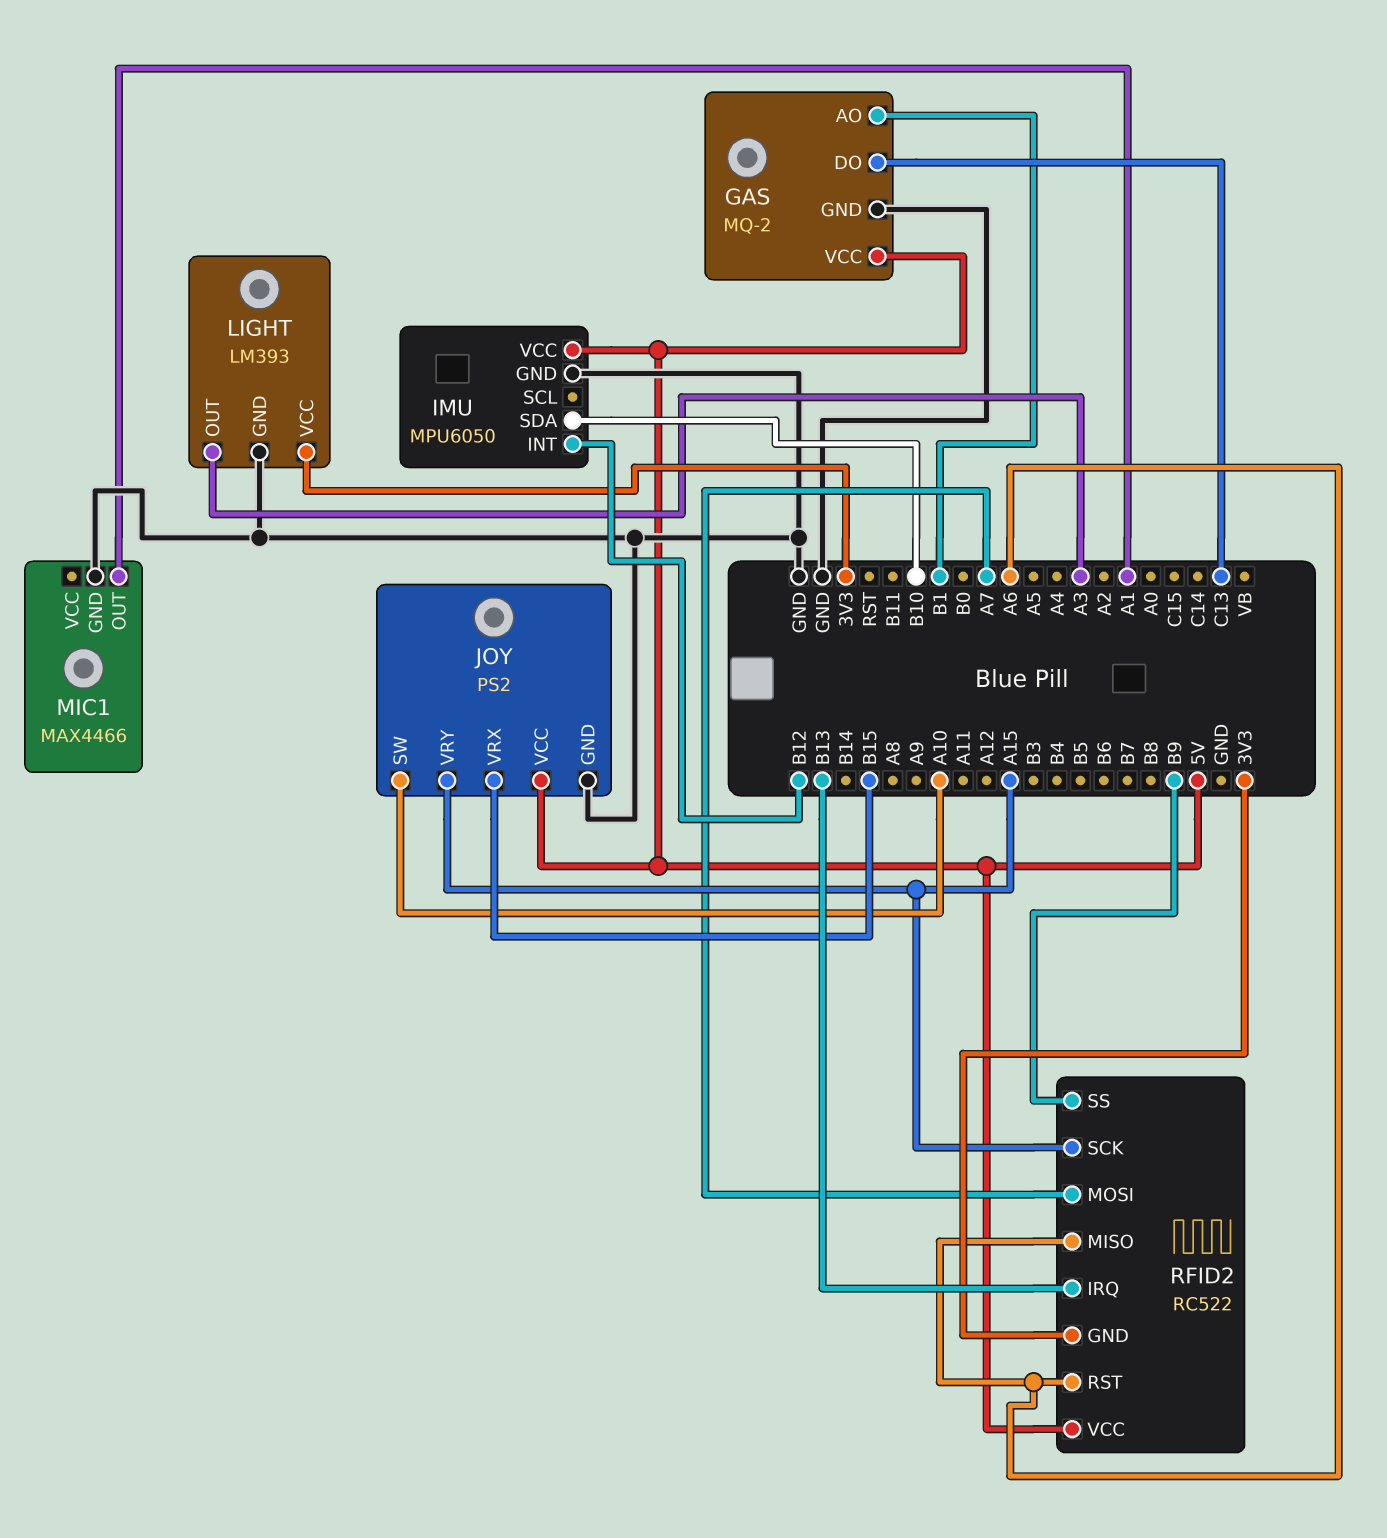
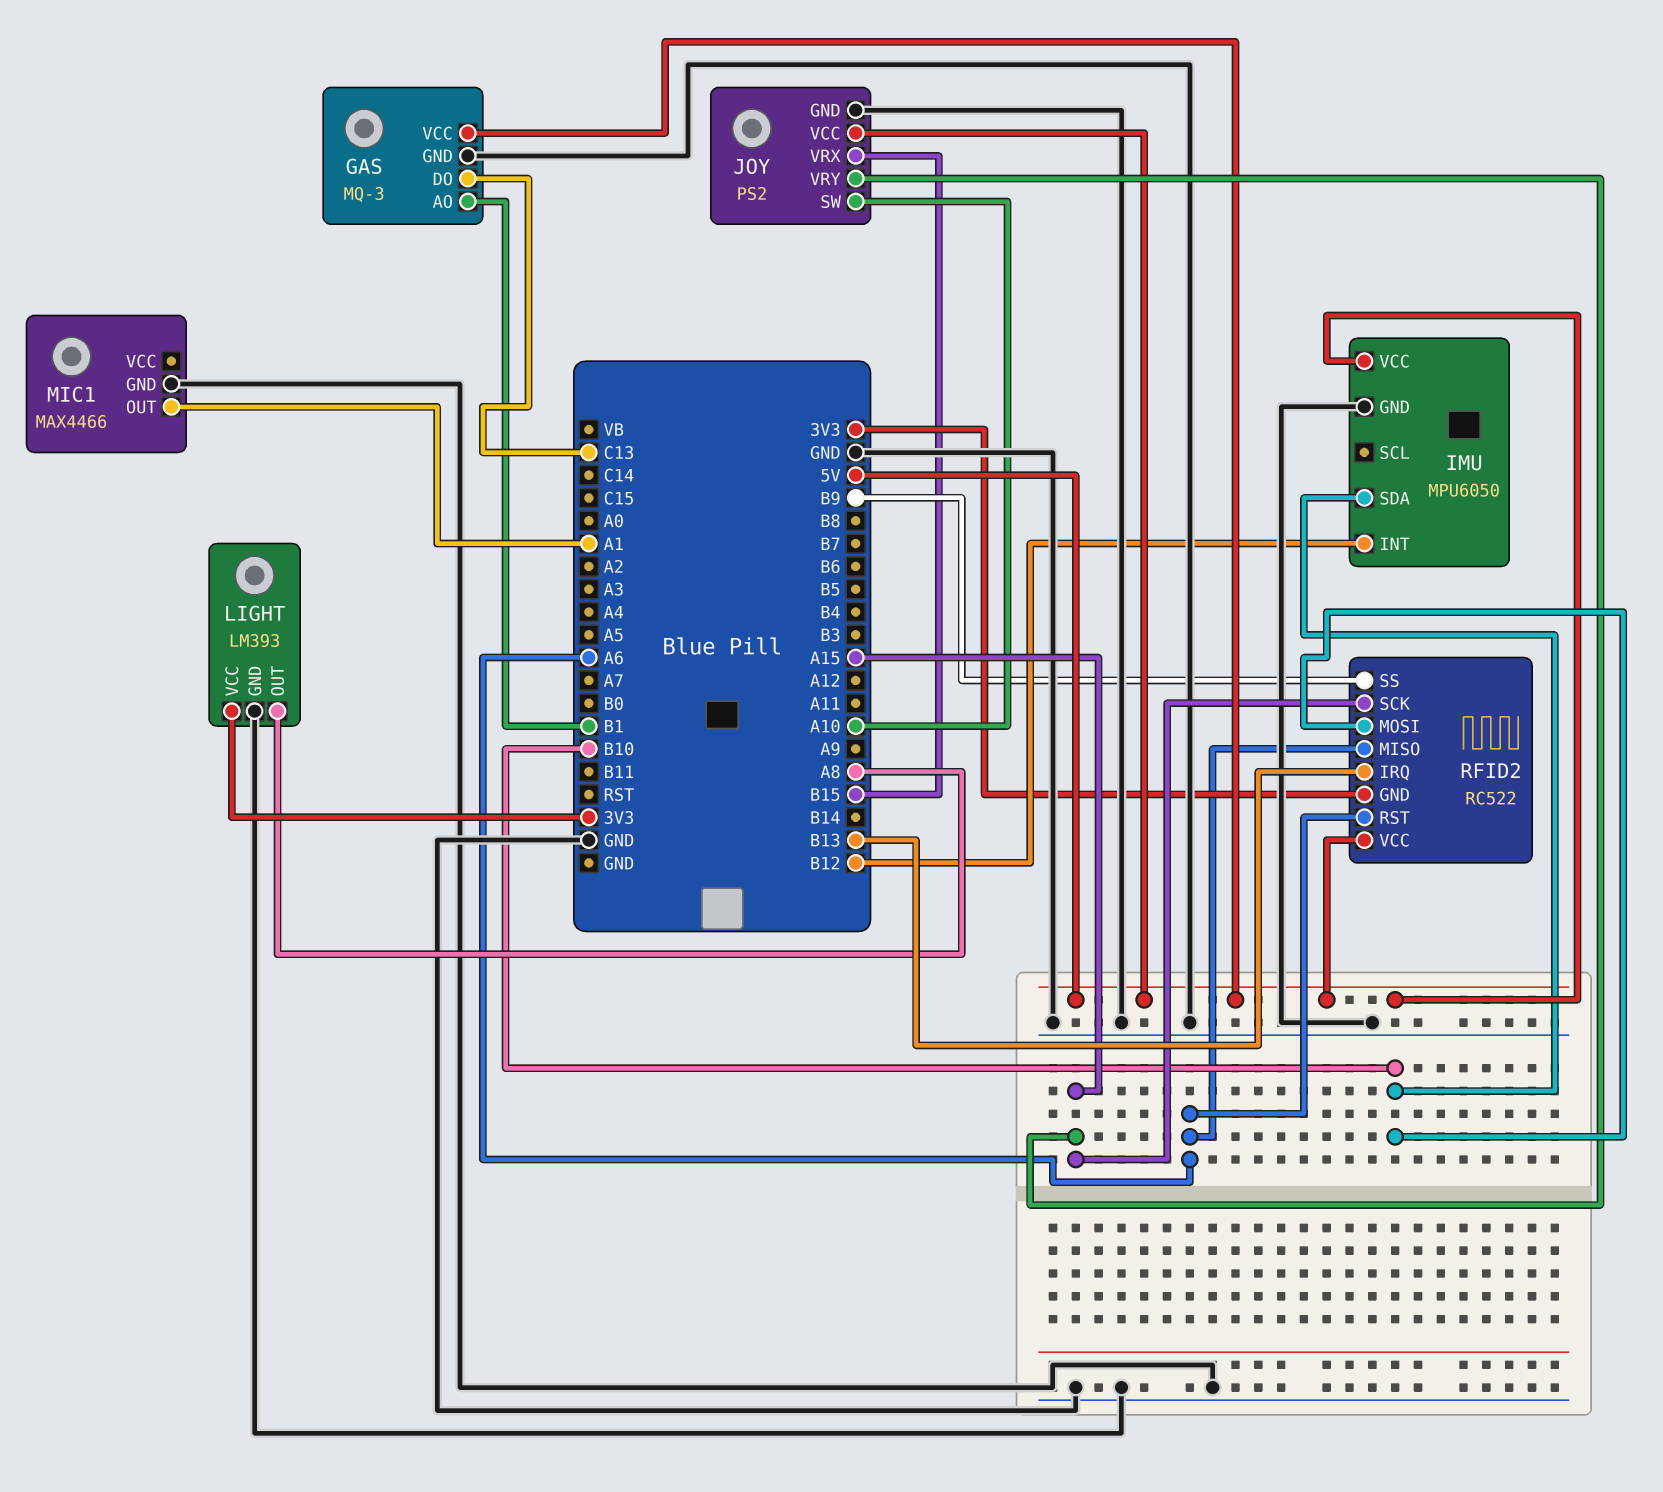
GAS: MQ-2 -> MQ-3
LIGHT pin OUT: A3 -> A8
RFID2 pin MOSI: A7 -> B10

